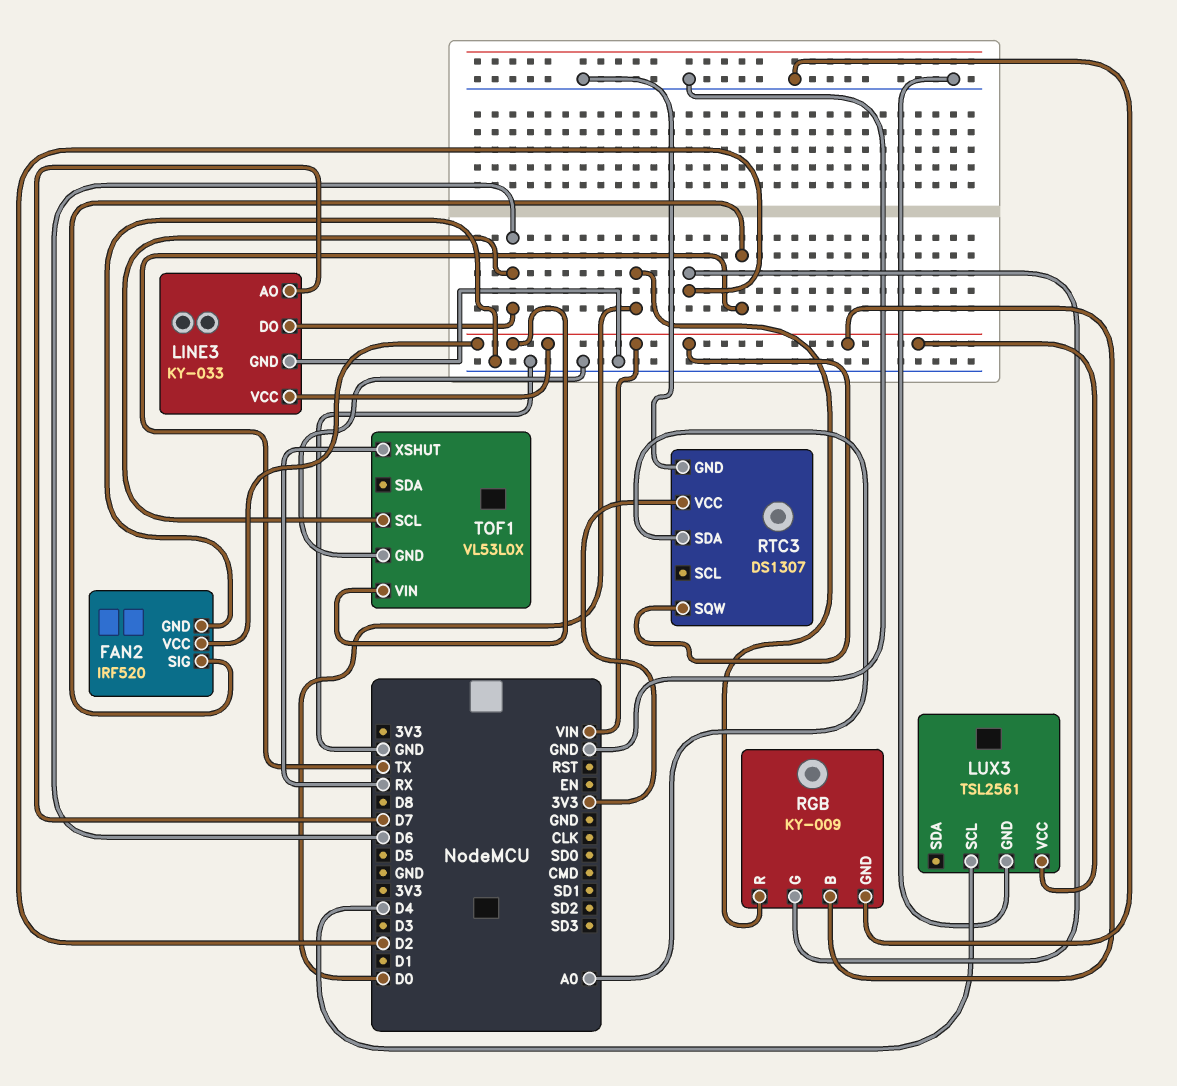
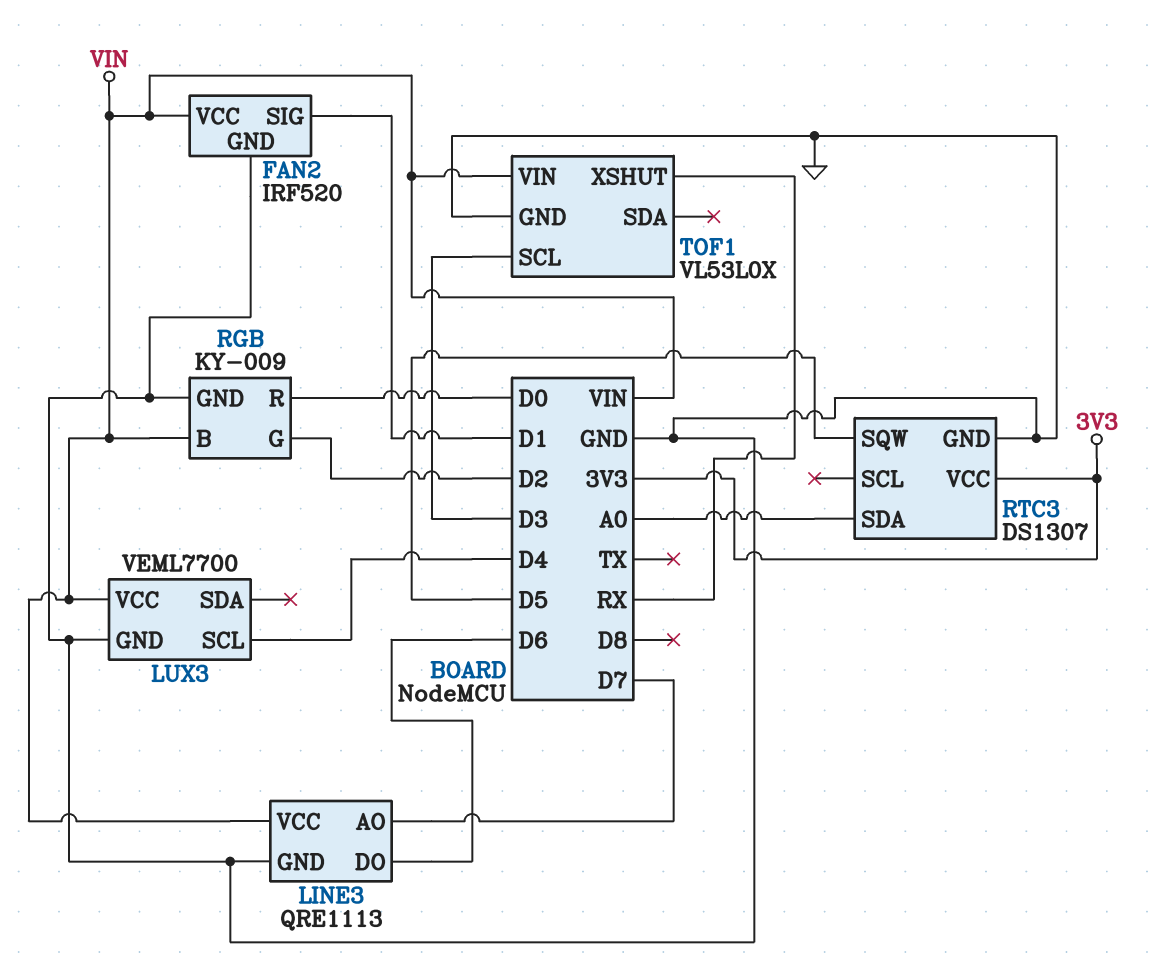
FAN2 pin SIG: TX -> D1
LINE3: KY-033 -> QRE1113
LUX3: TSL2561 -> VEML7700
RTC3 pin SQW: VIN -> D5
TOF1 pin SCL: D6 -> D3

